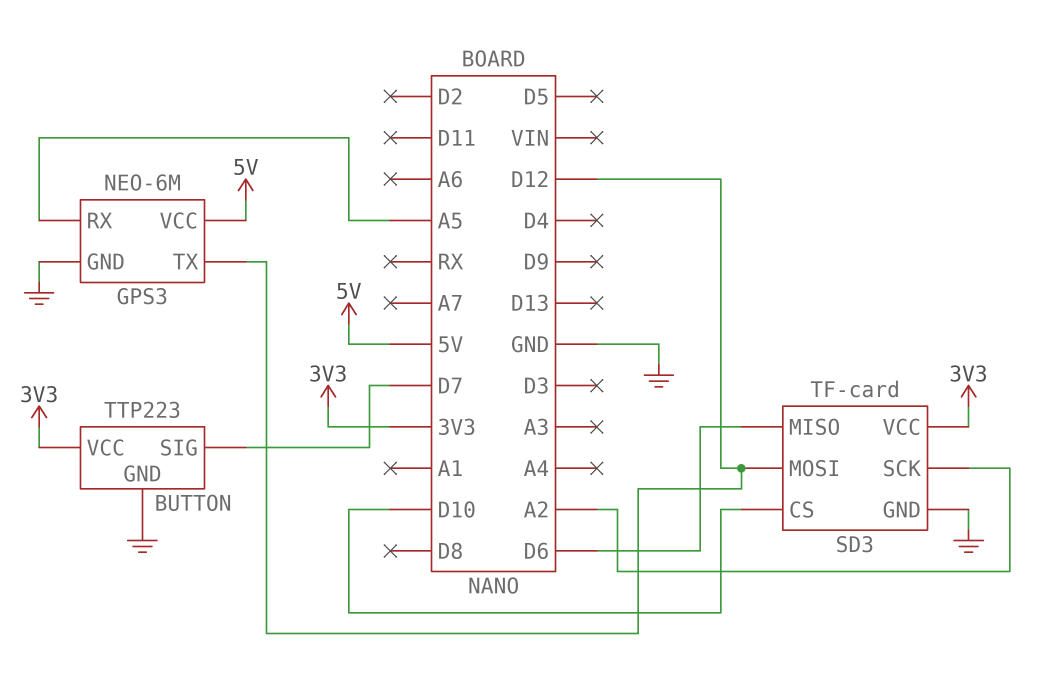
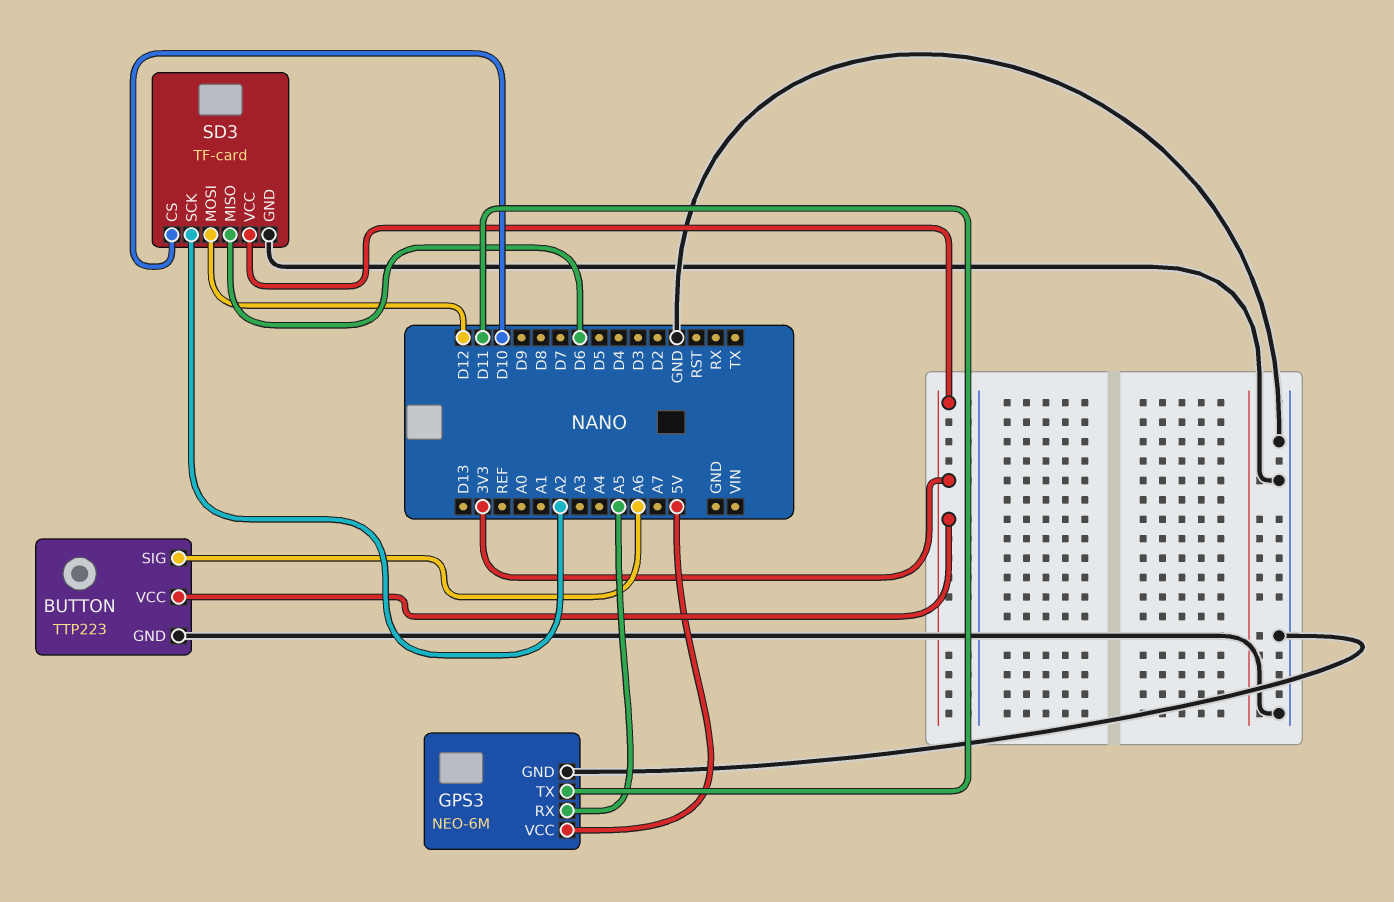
BUTTON pin SIG: D7 -> A6
GPS3 pin TX: D12 -> D11

